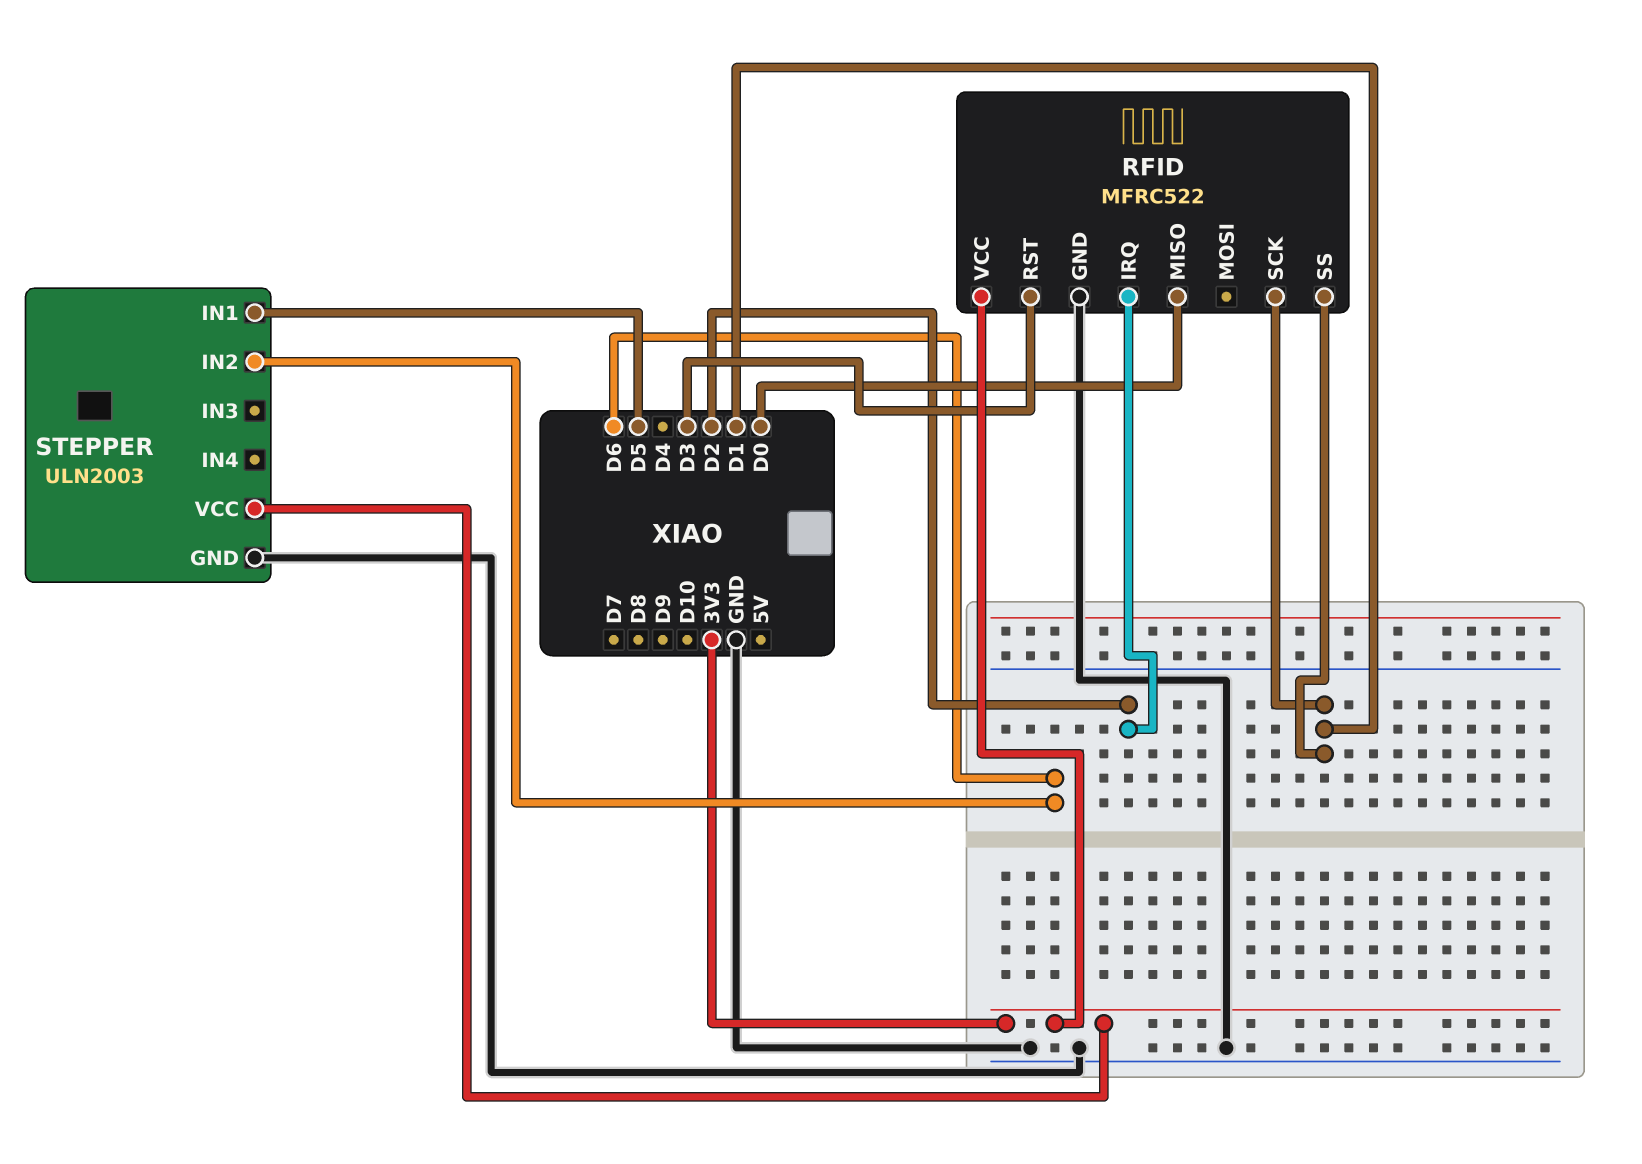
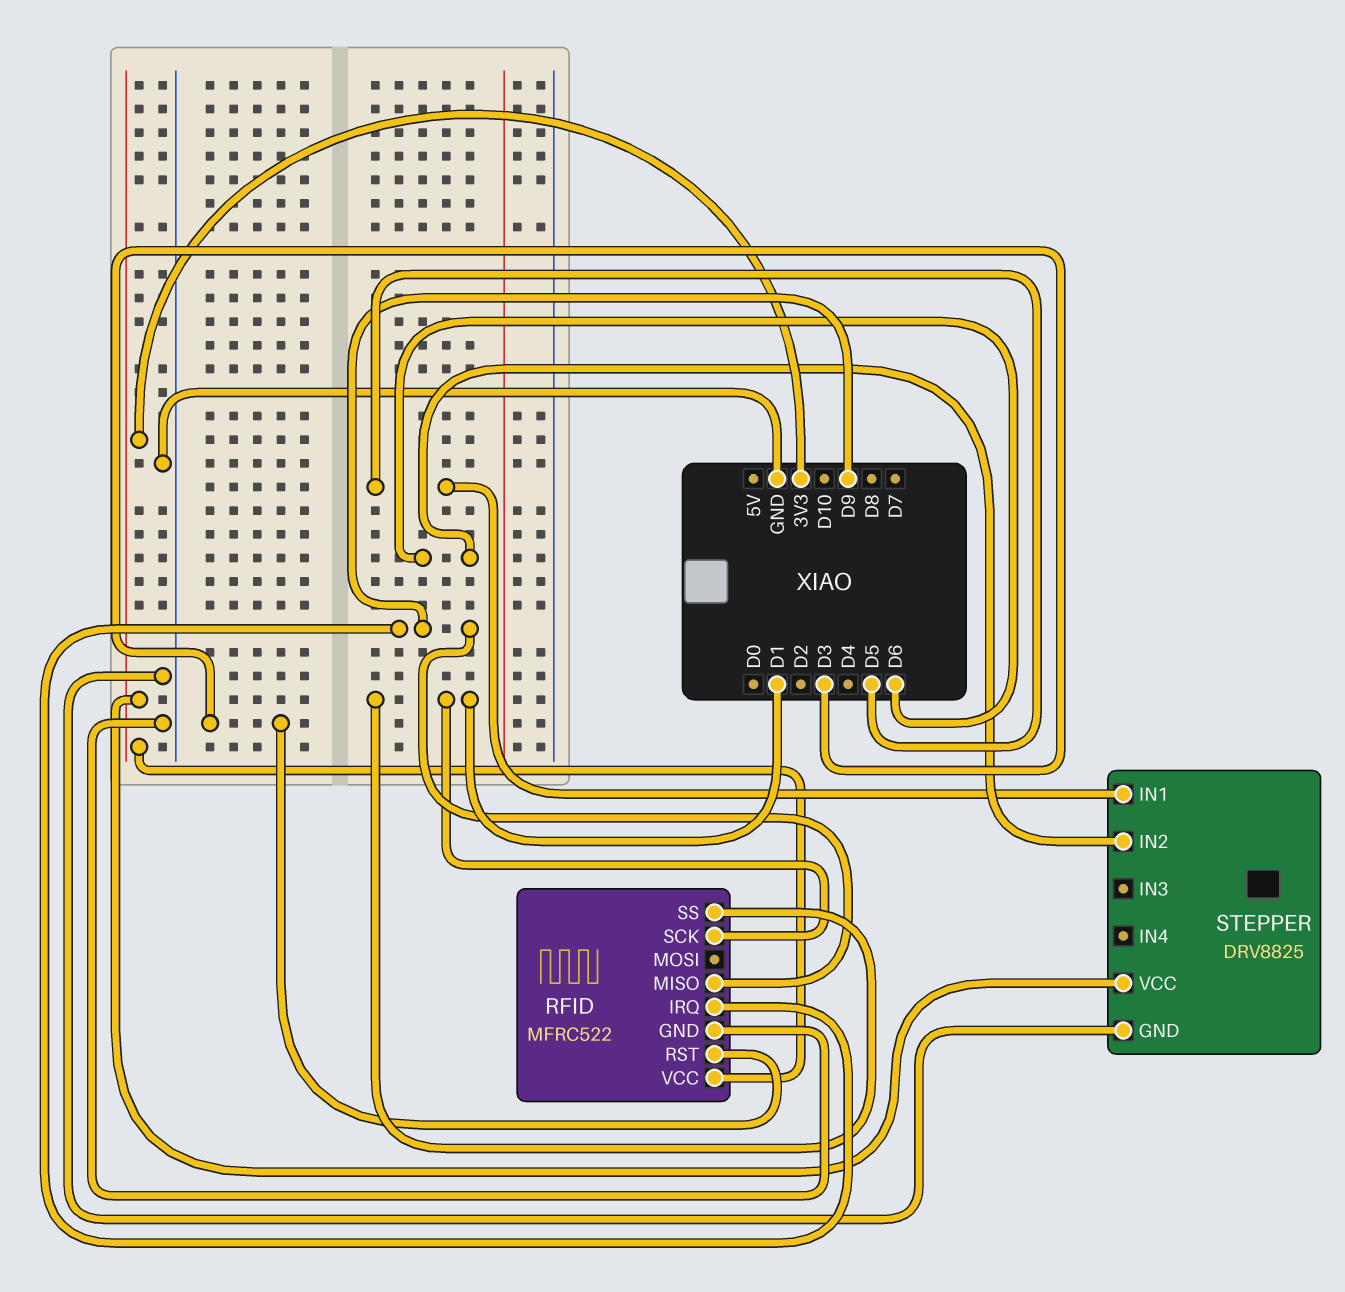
RFID pin IRQ: D2 -> D9
RFID pin MISO: D0 -> D9
STEPPER: ULN2003 -> DRV8825

